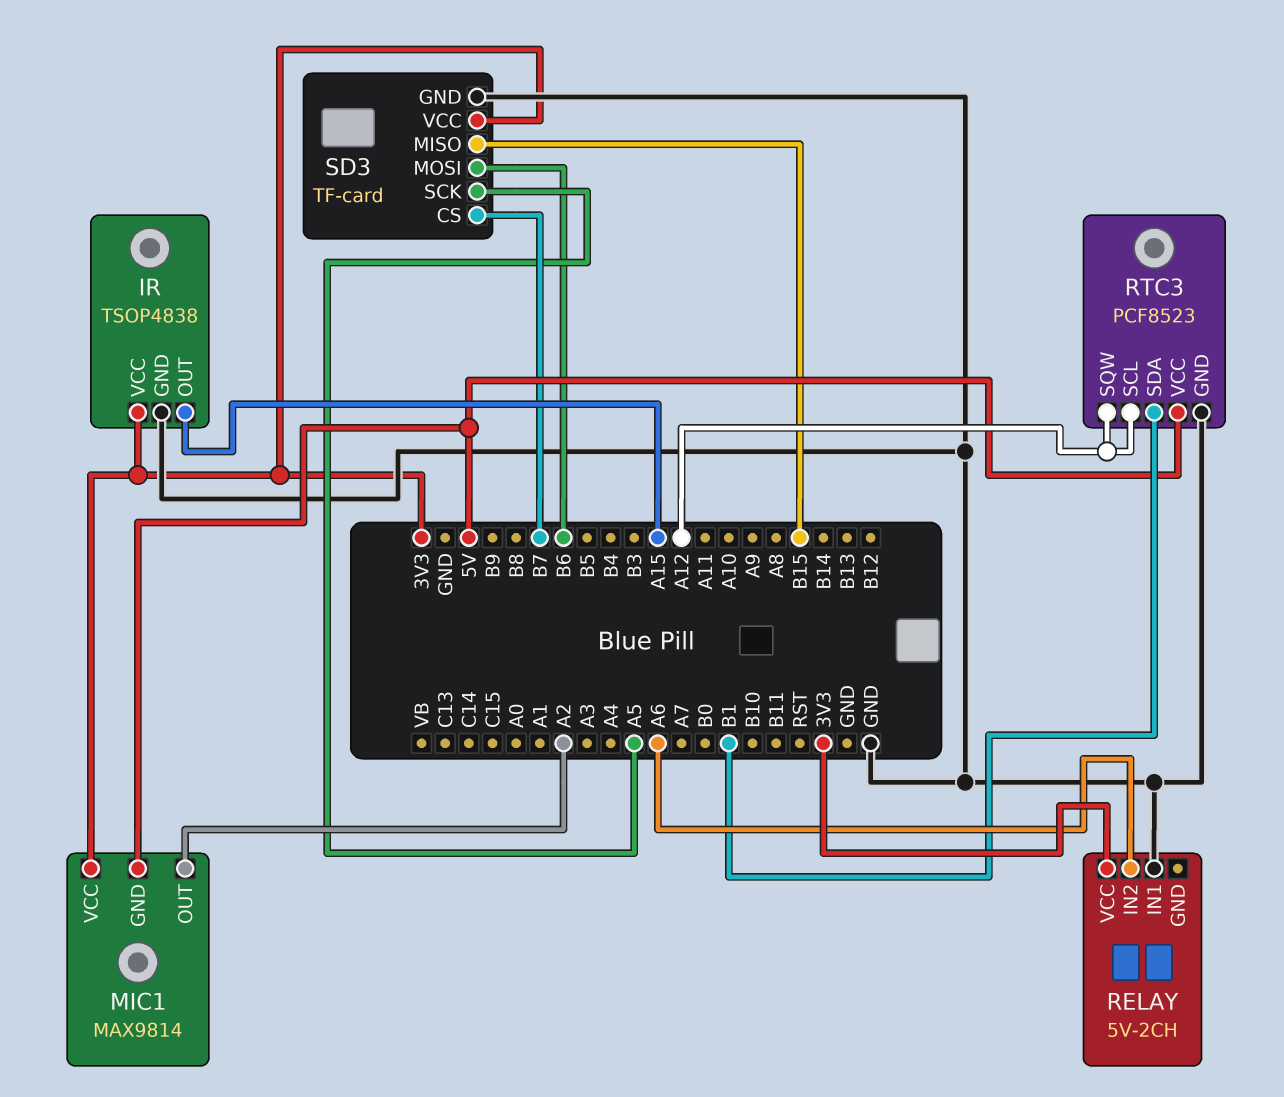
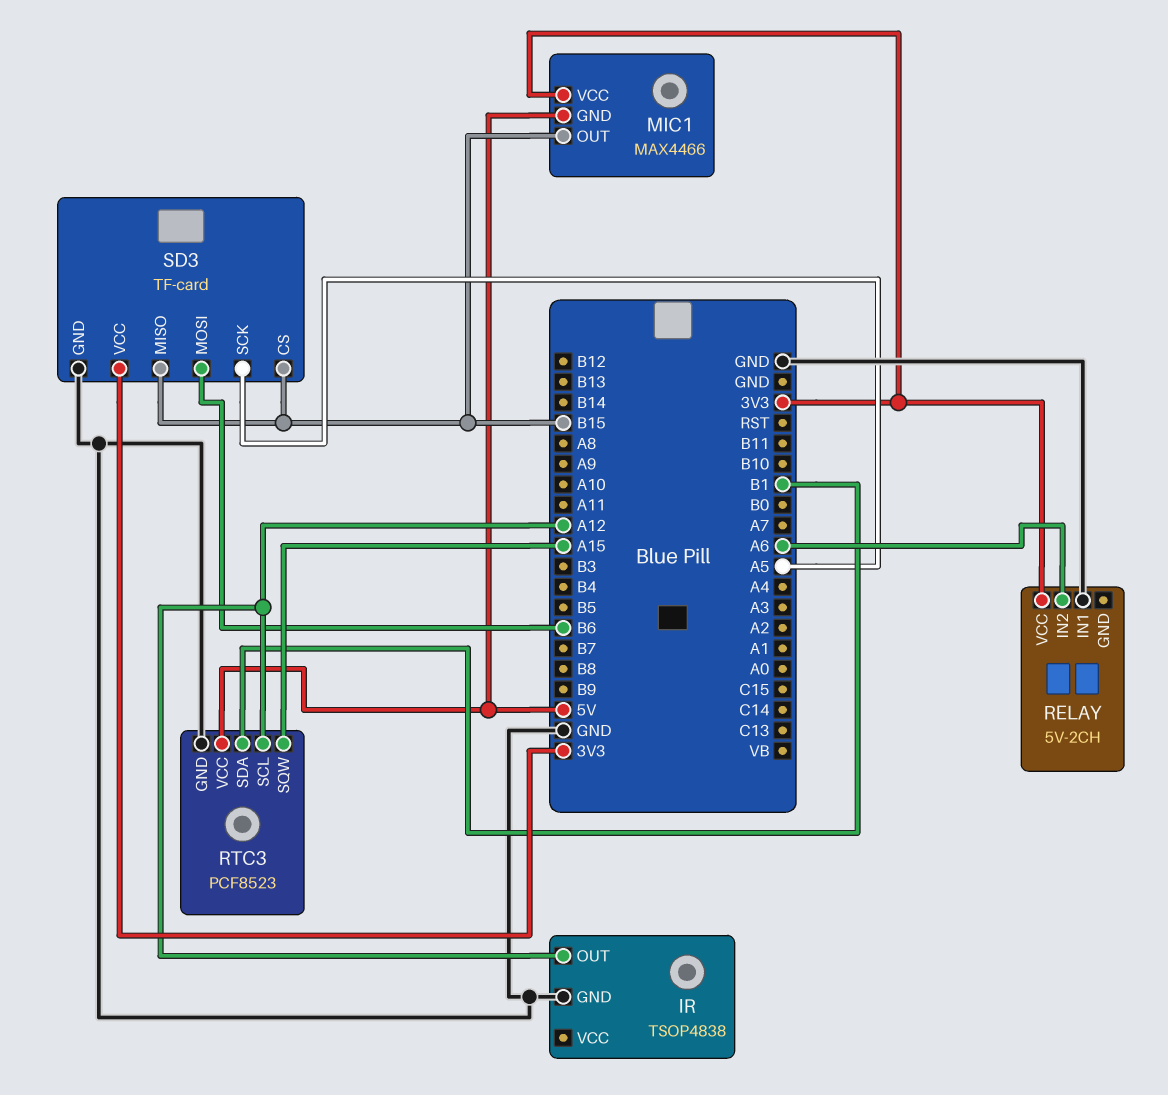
IR pin OUT: A15 -> A12
IR pin VCC: 3V3 -> none
MIC1: MAX9814 -> MAX4466
MIC1 pin OUT: A2 -> B15
RTC3 pin SQW: A12 -> A15
SD3 pin CS: B7 -> B15

